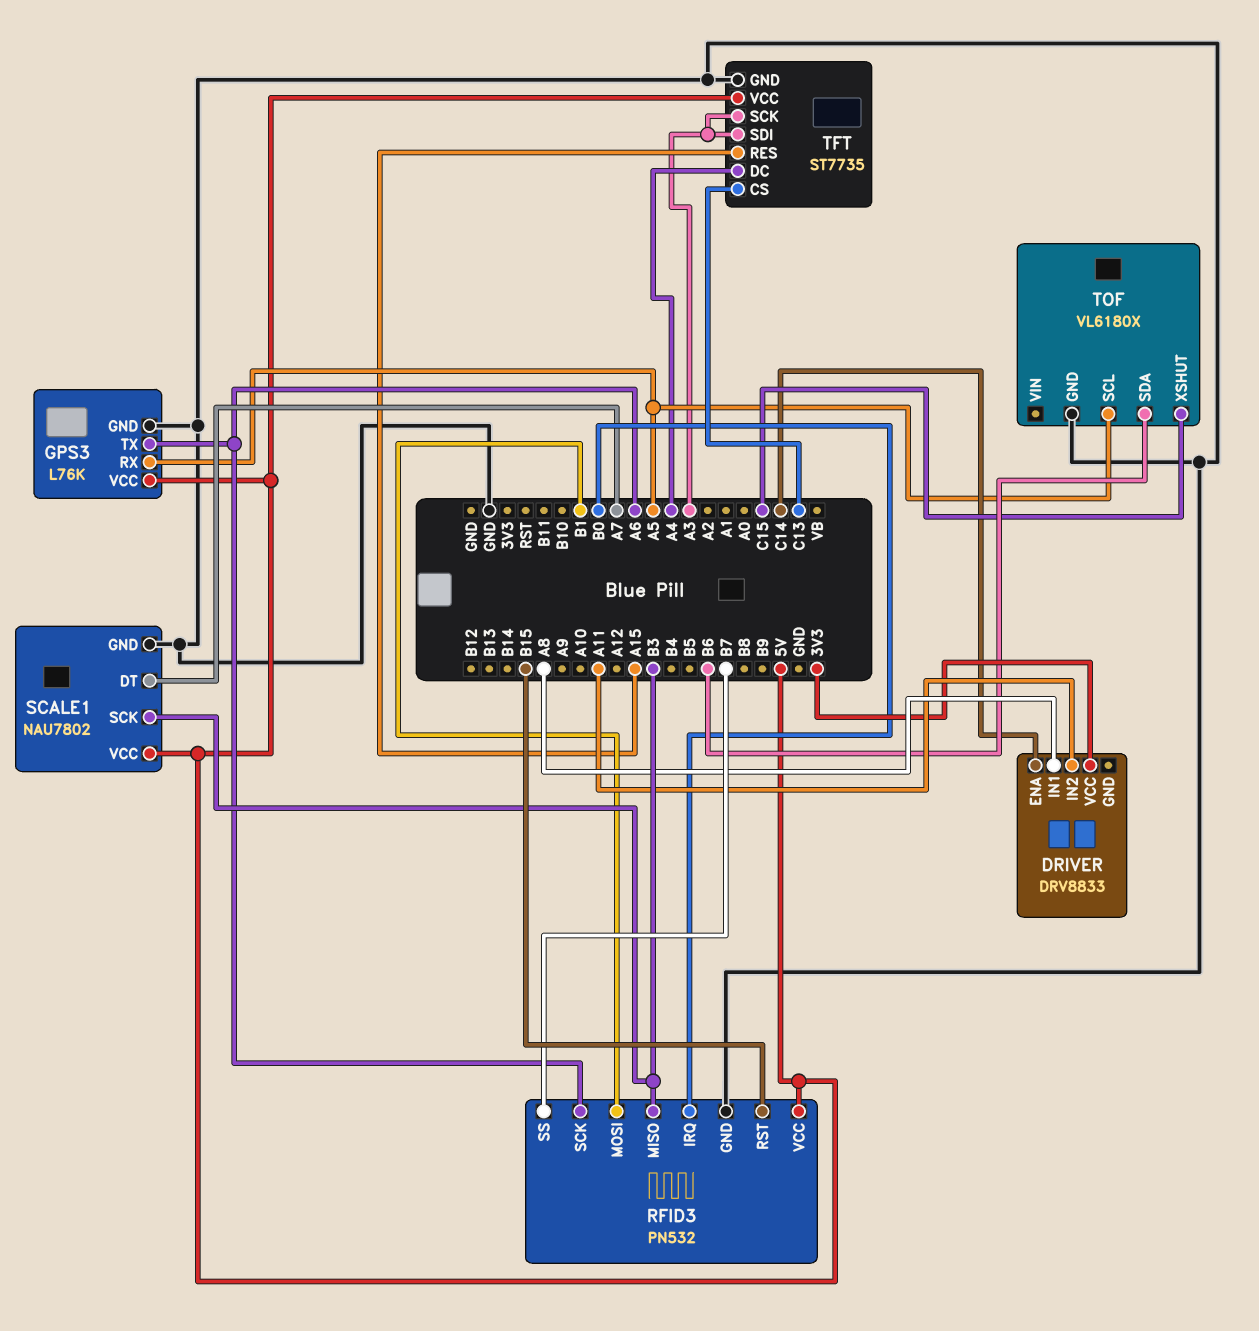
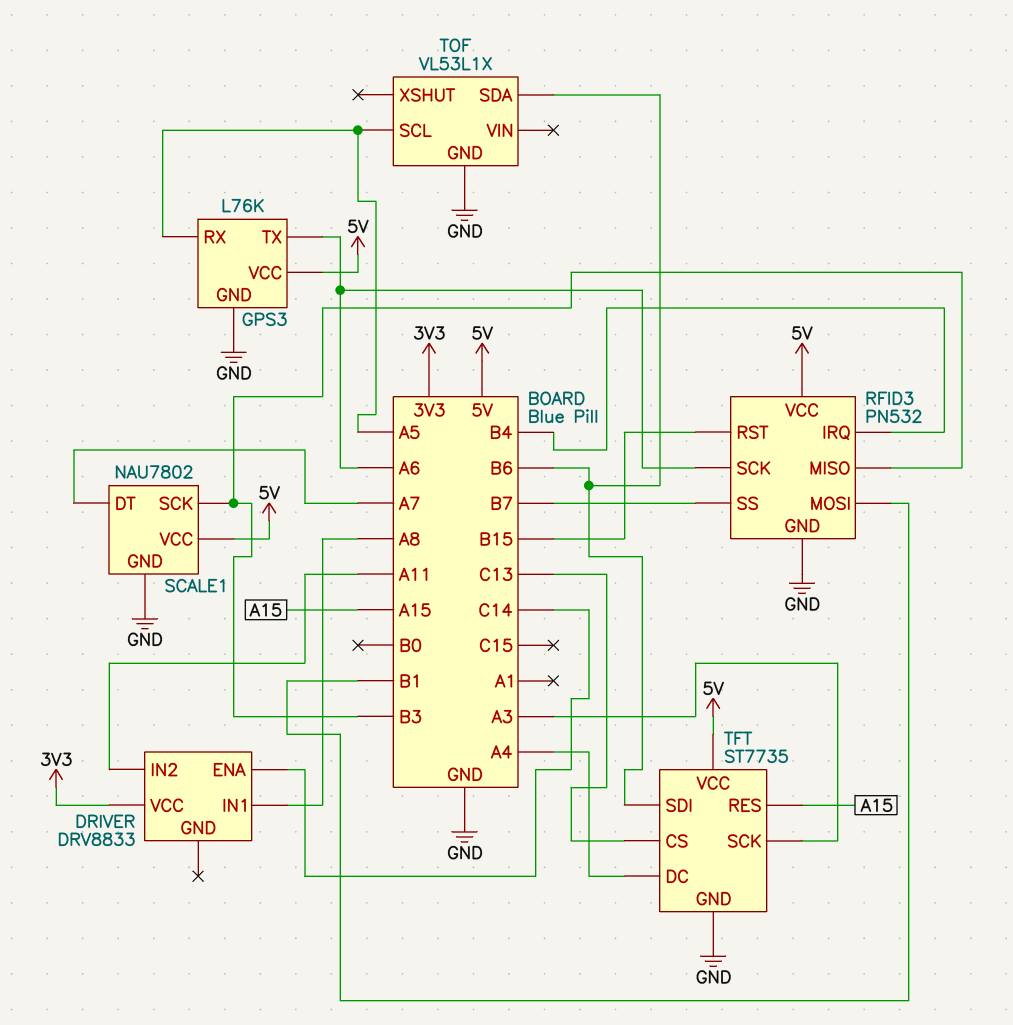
RFID3 pin IRQ: B0 -> B4
TFT pin SDI: A3 -> B6
TOF: VL6180X -> VL53L1X
TOF pin XSHUT: C15 -> none

